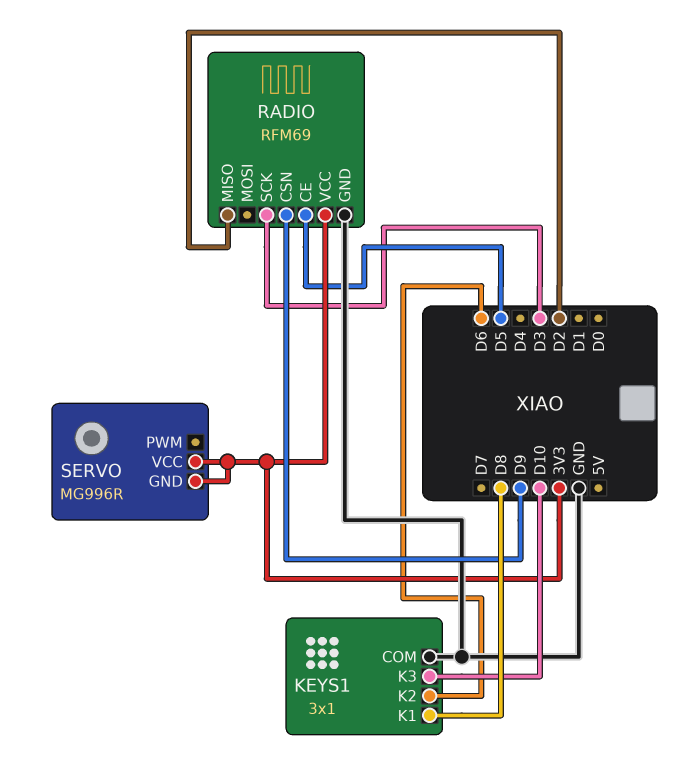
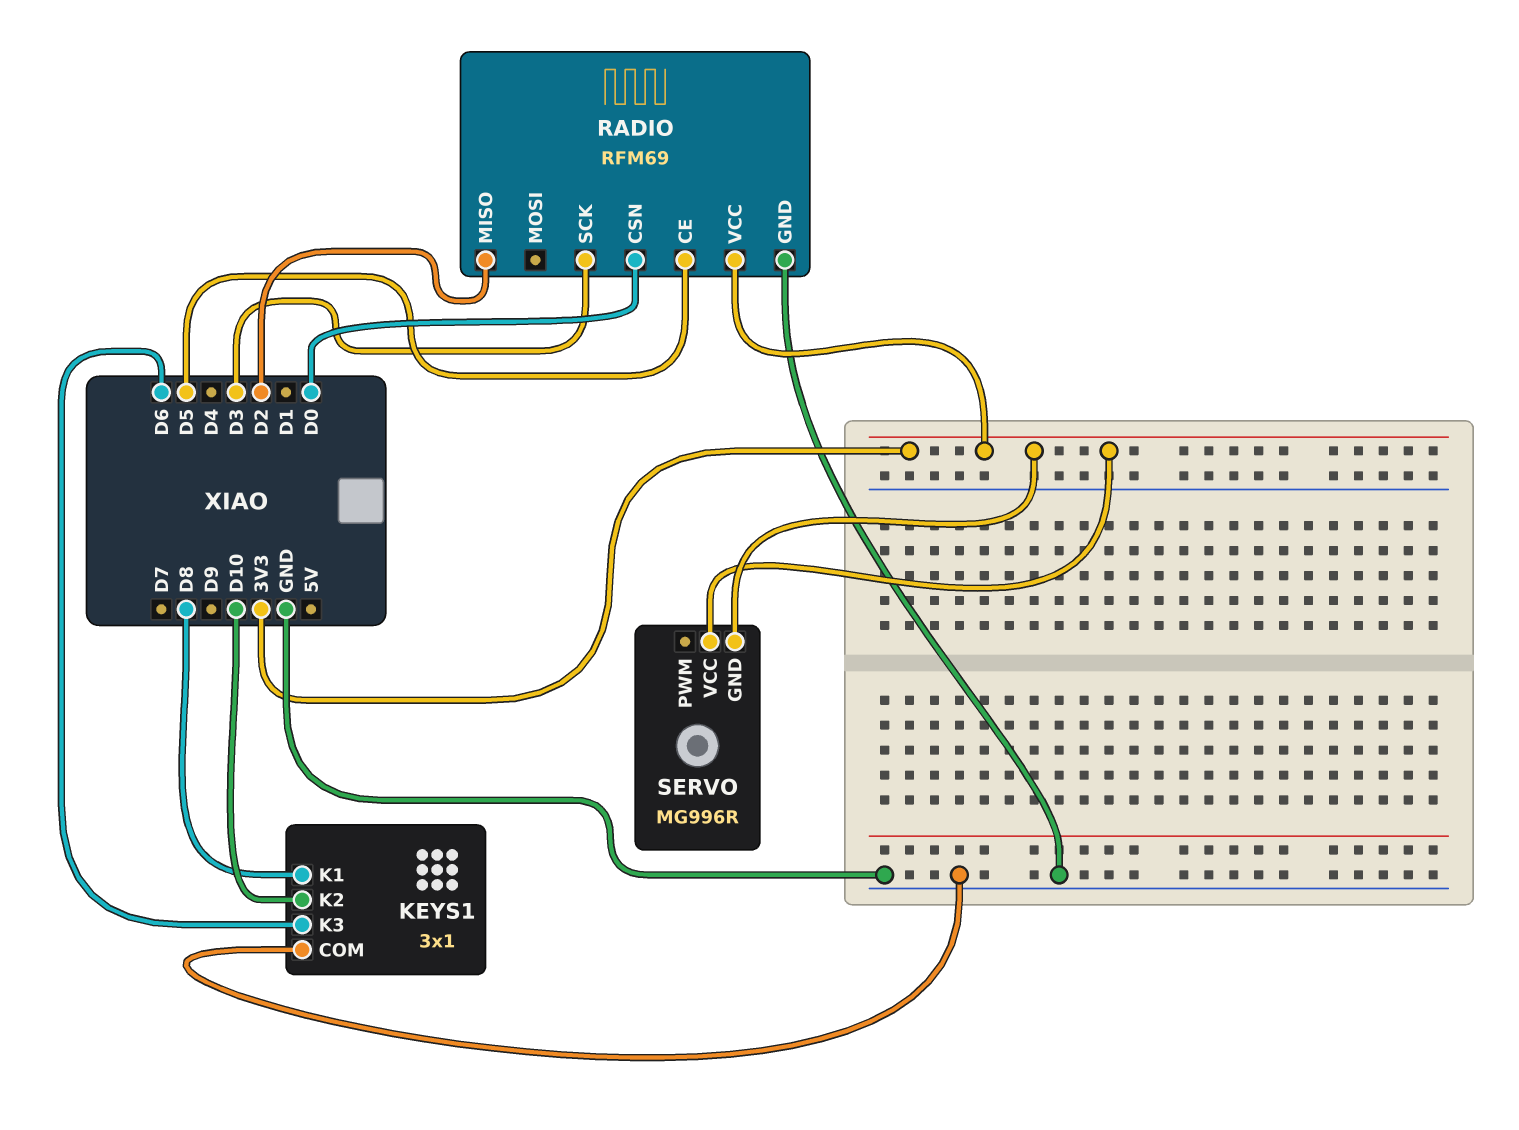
KEYS1 pin K2: D6 -> D10
KEYS1 pin K3: D10 -> D6
RADIO pin CSN: D9 -> D0

